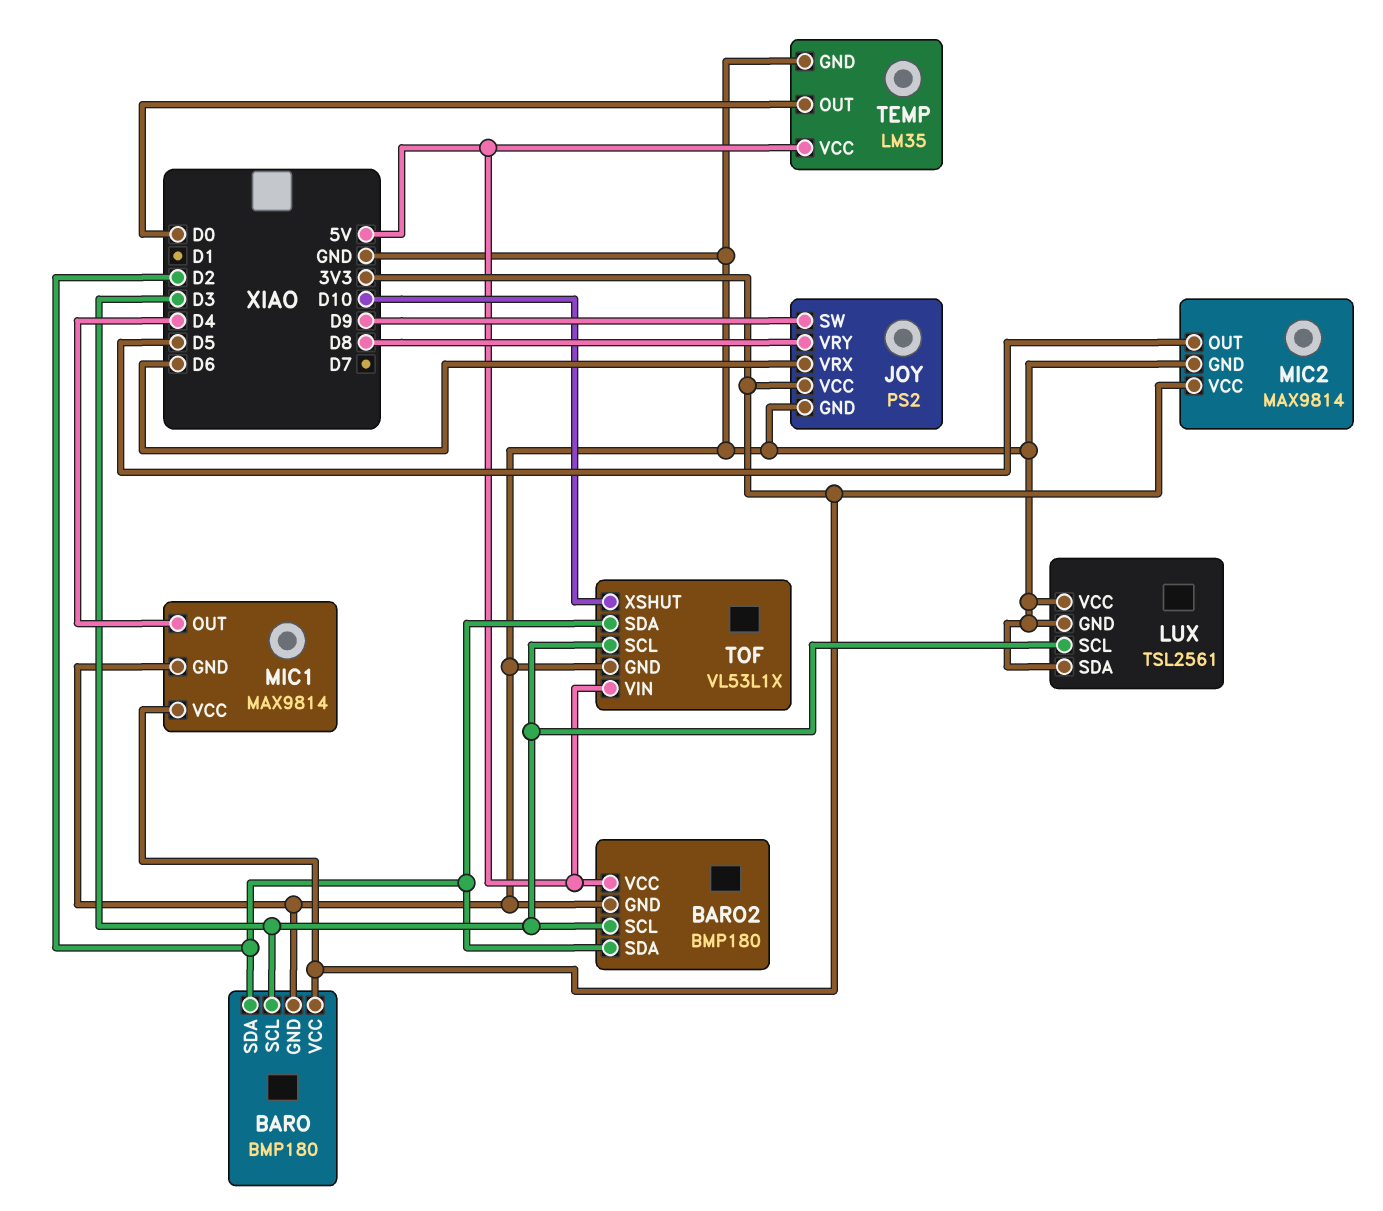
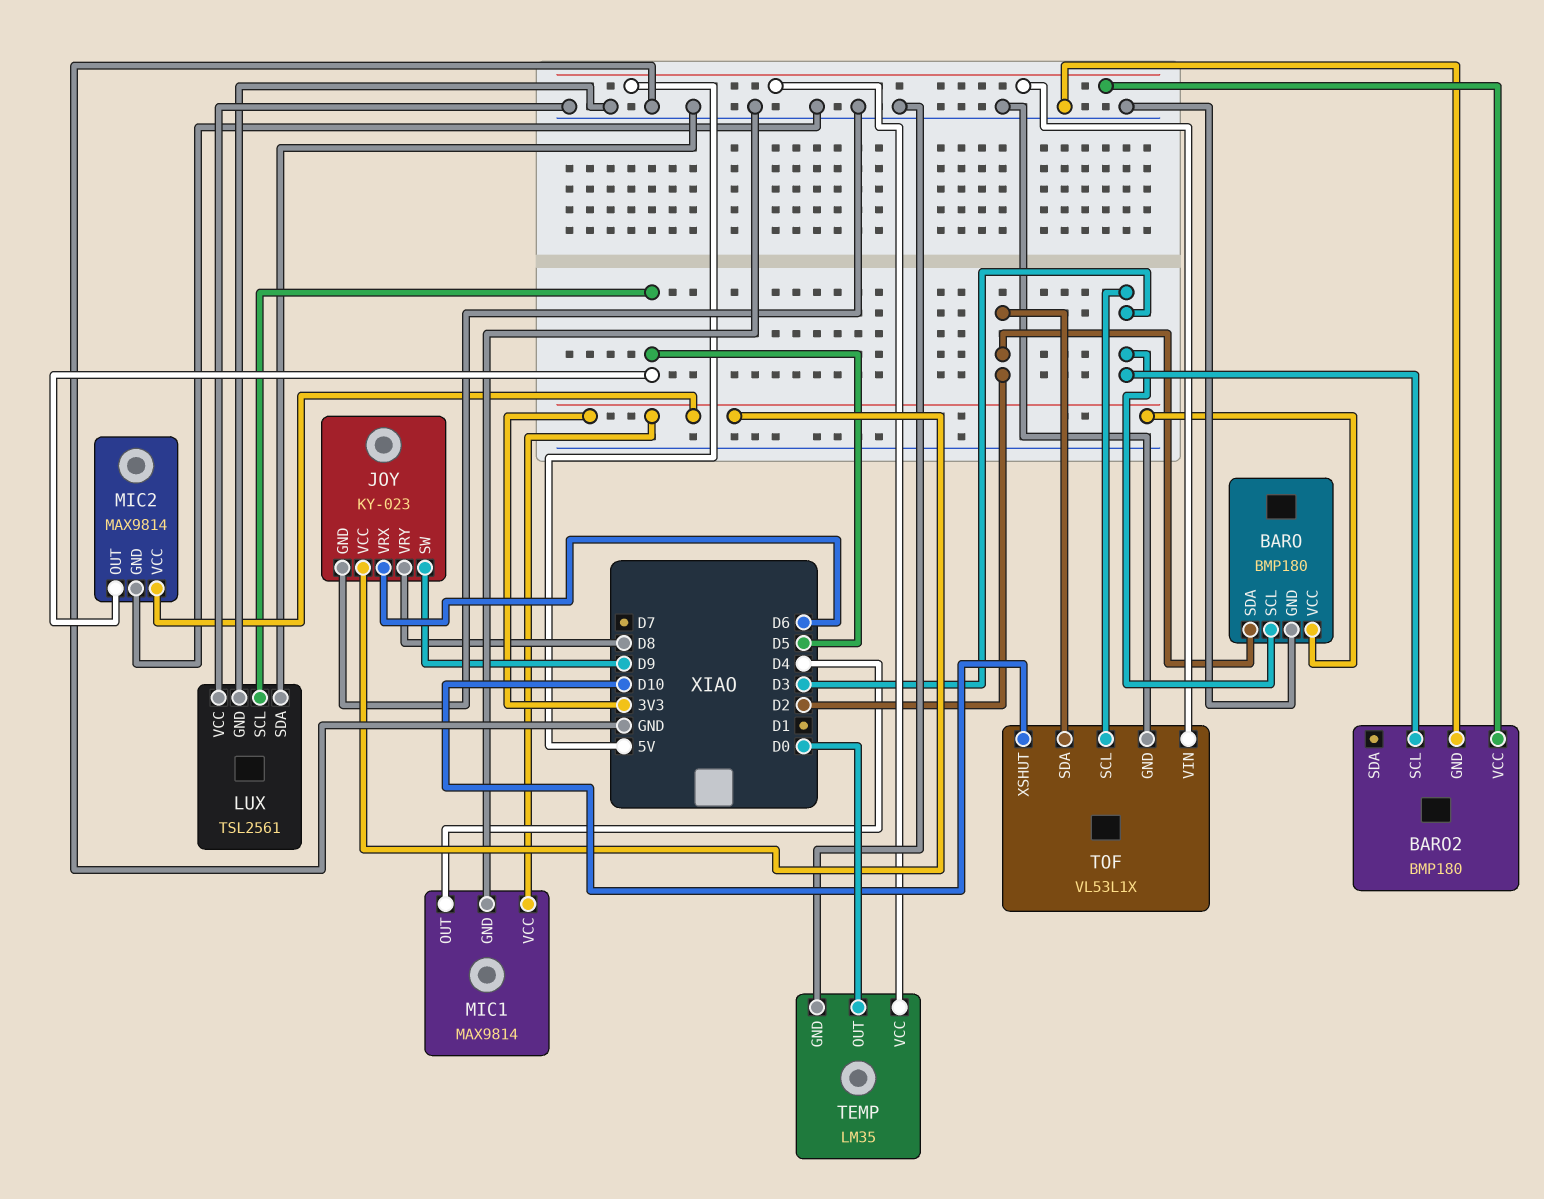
BARO2 pin SDA: D2 -> none
JOY: PS2 -> KY-023
LUX pin SCL: D3 -> D5

